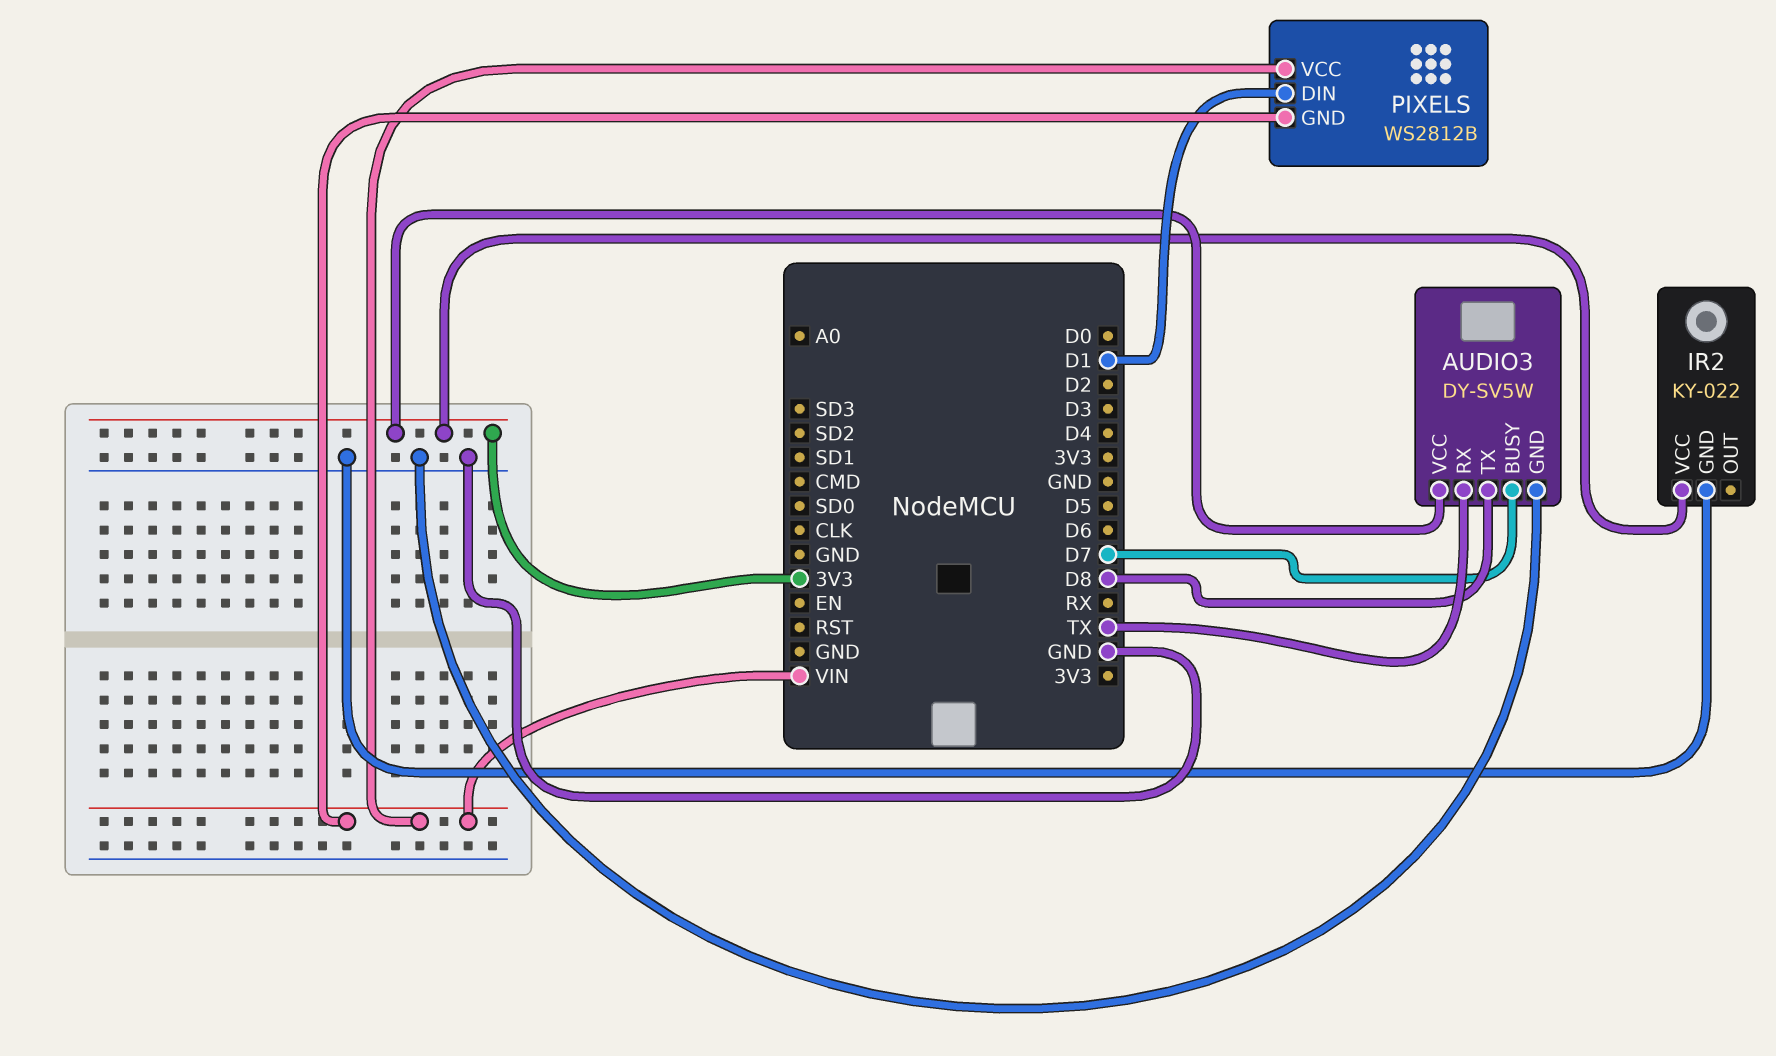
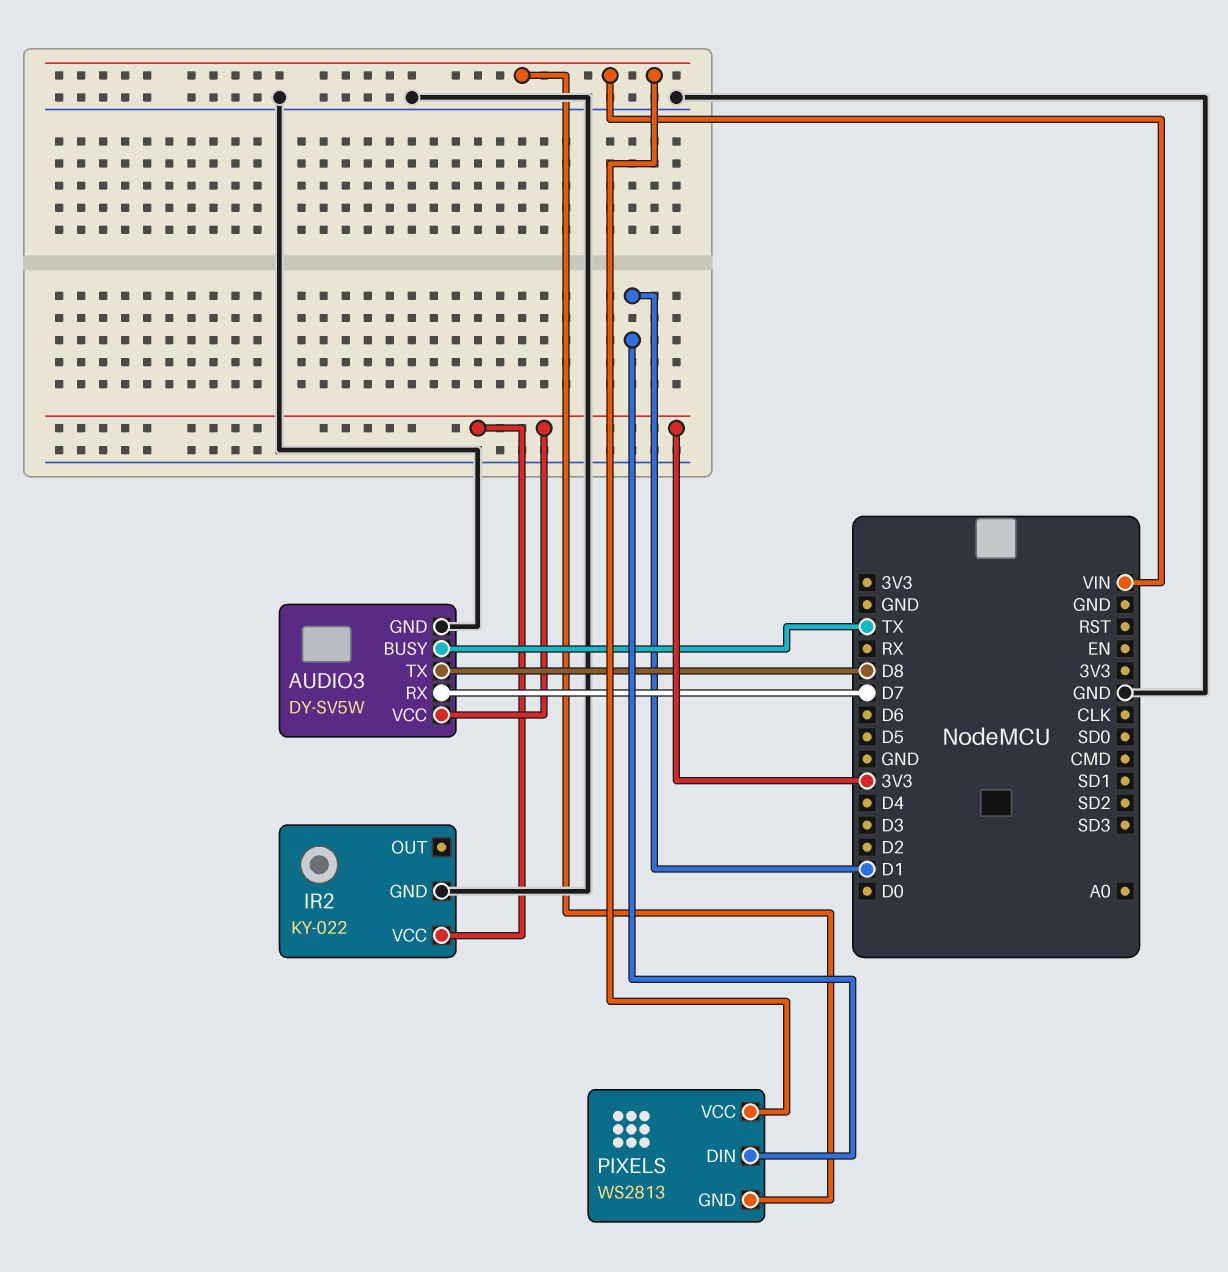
AUDIO3 pin BUSY: D7 -> TX
AUDIO3 pin RX: TX -> D7
PIXELS: WS2812B -> WS2813

